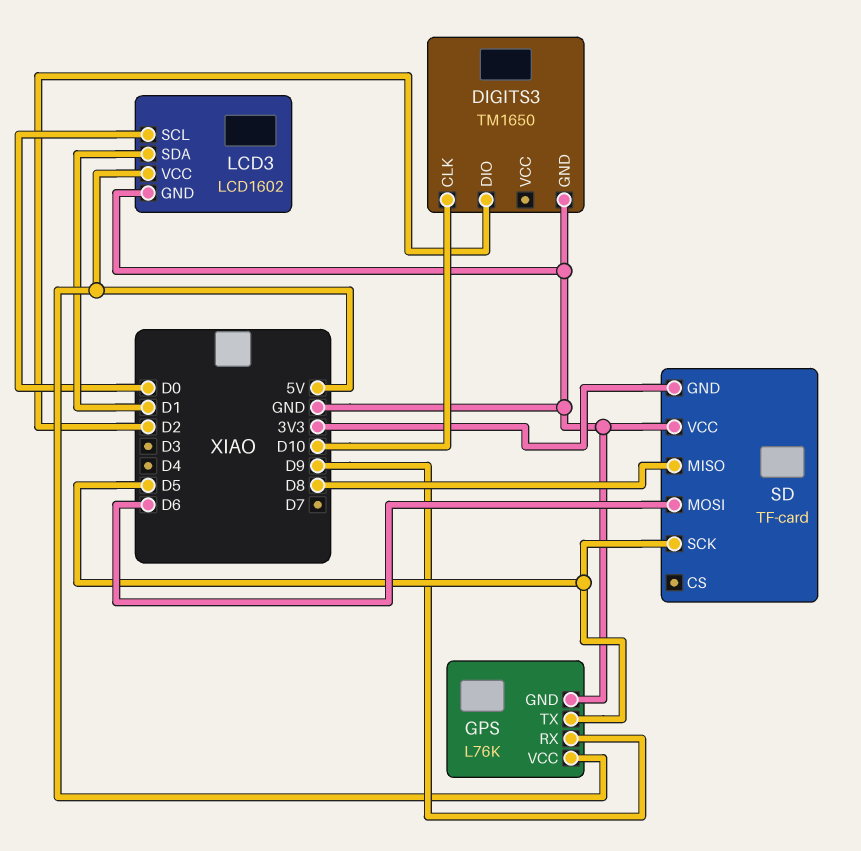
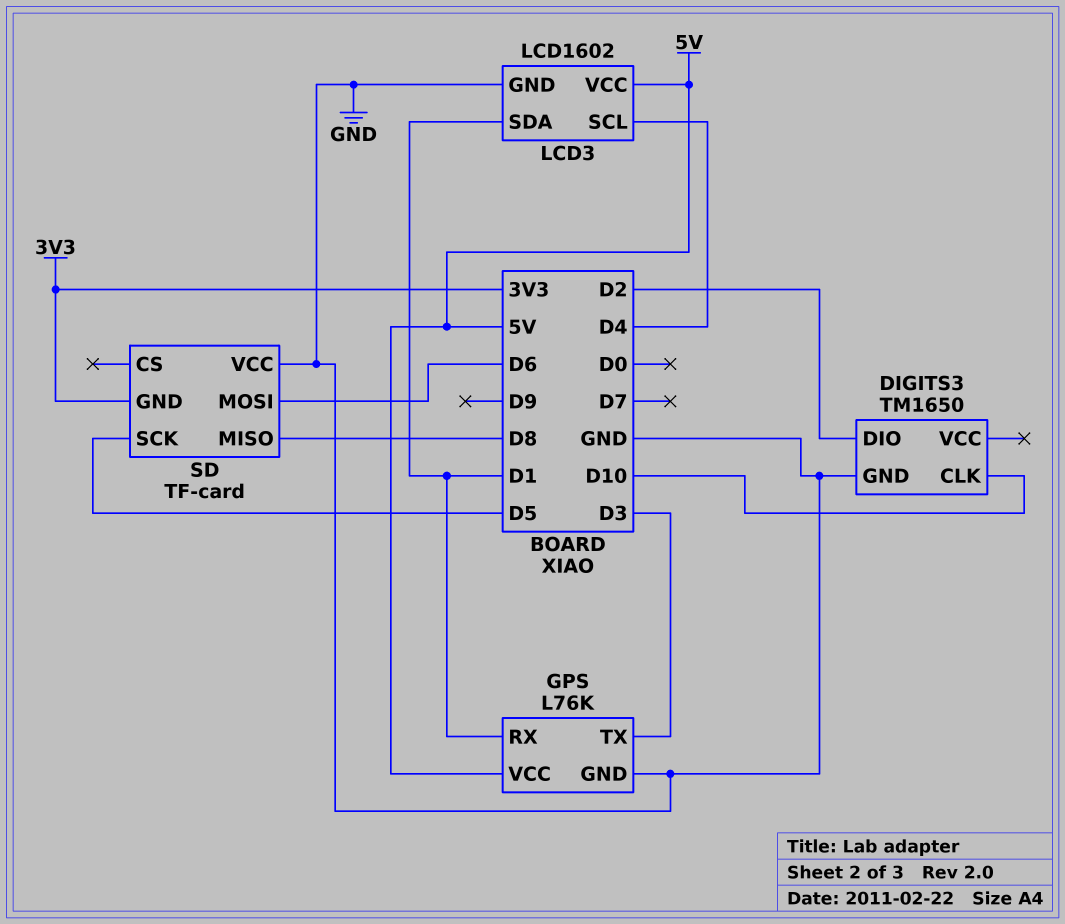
GPS pin RX: D9 -> D1
GPS pin TX: D5 -> D3
LCD3 pin SCL: D0 -> D4

